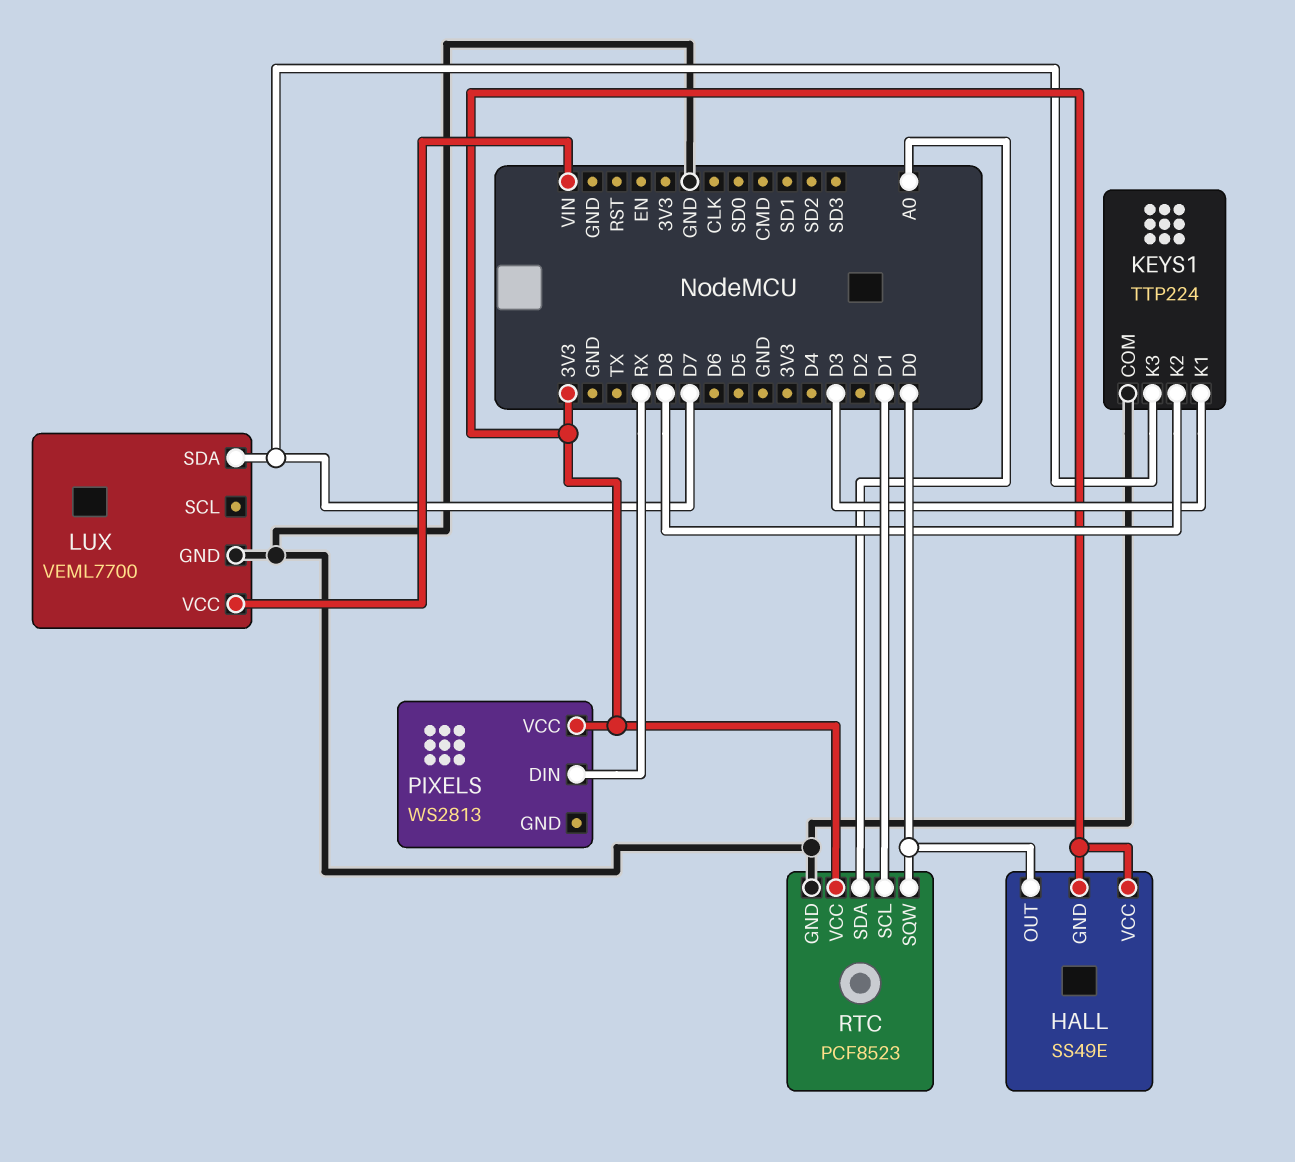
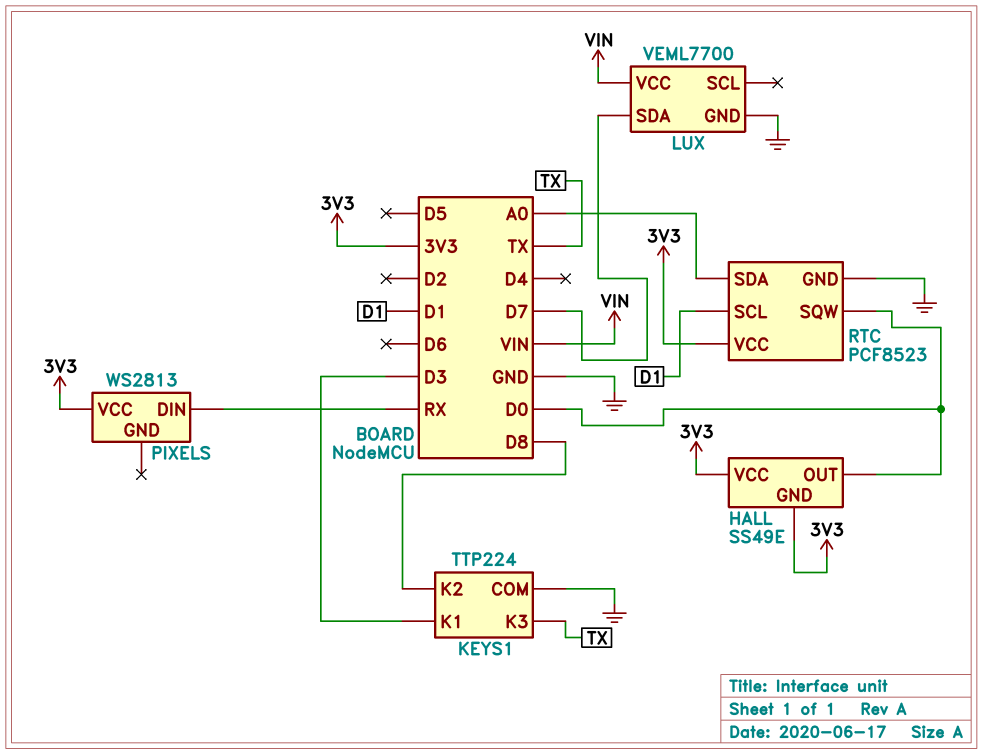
KEYS1 pin K3: D7 -> TX

